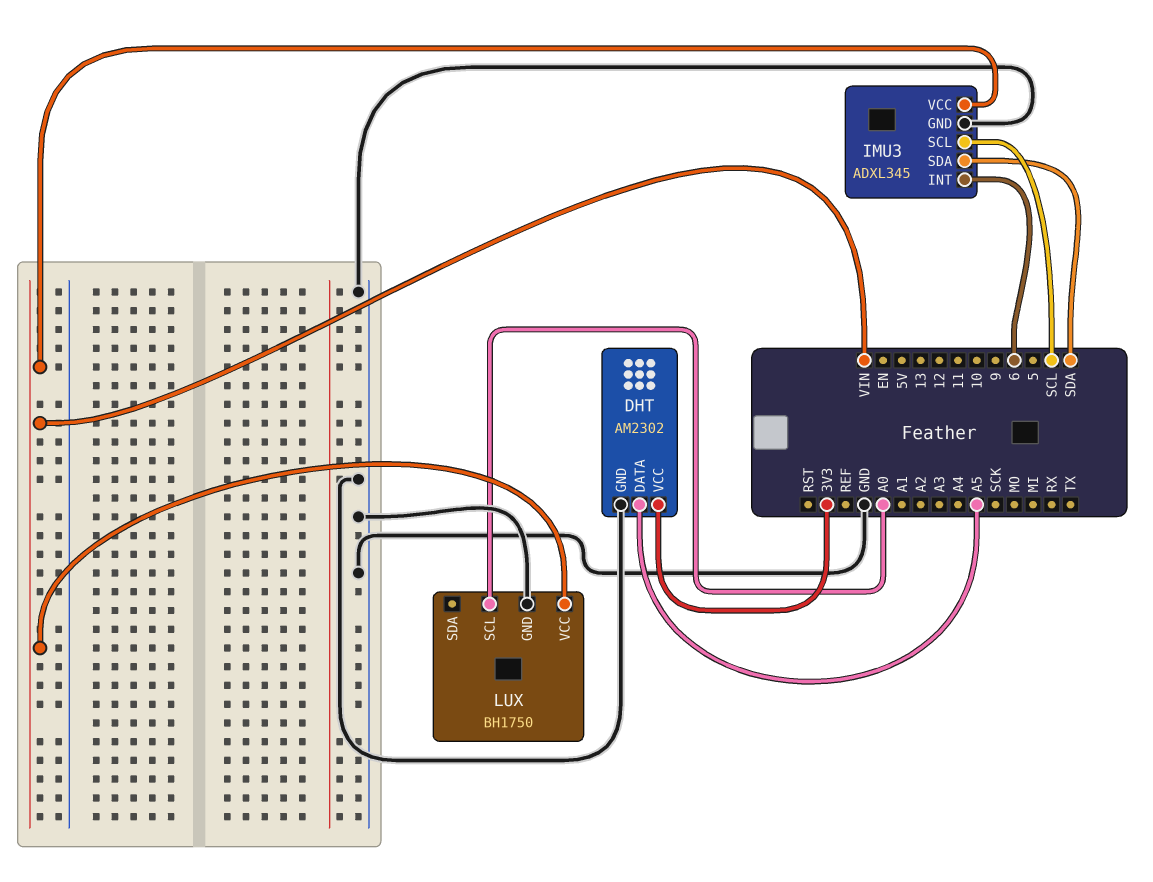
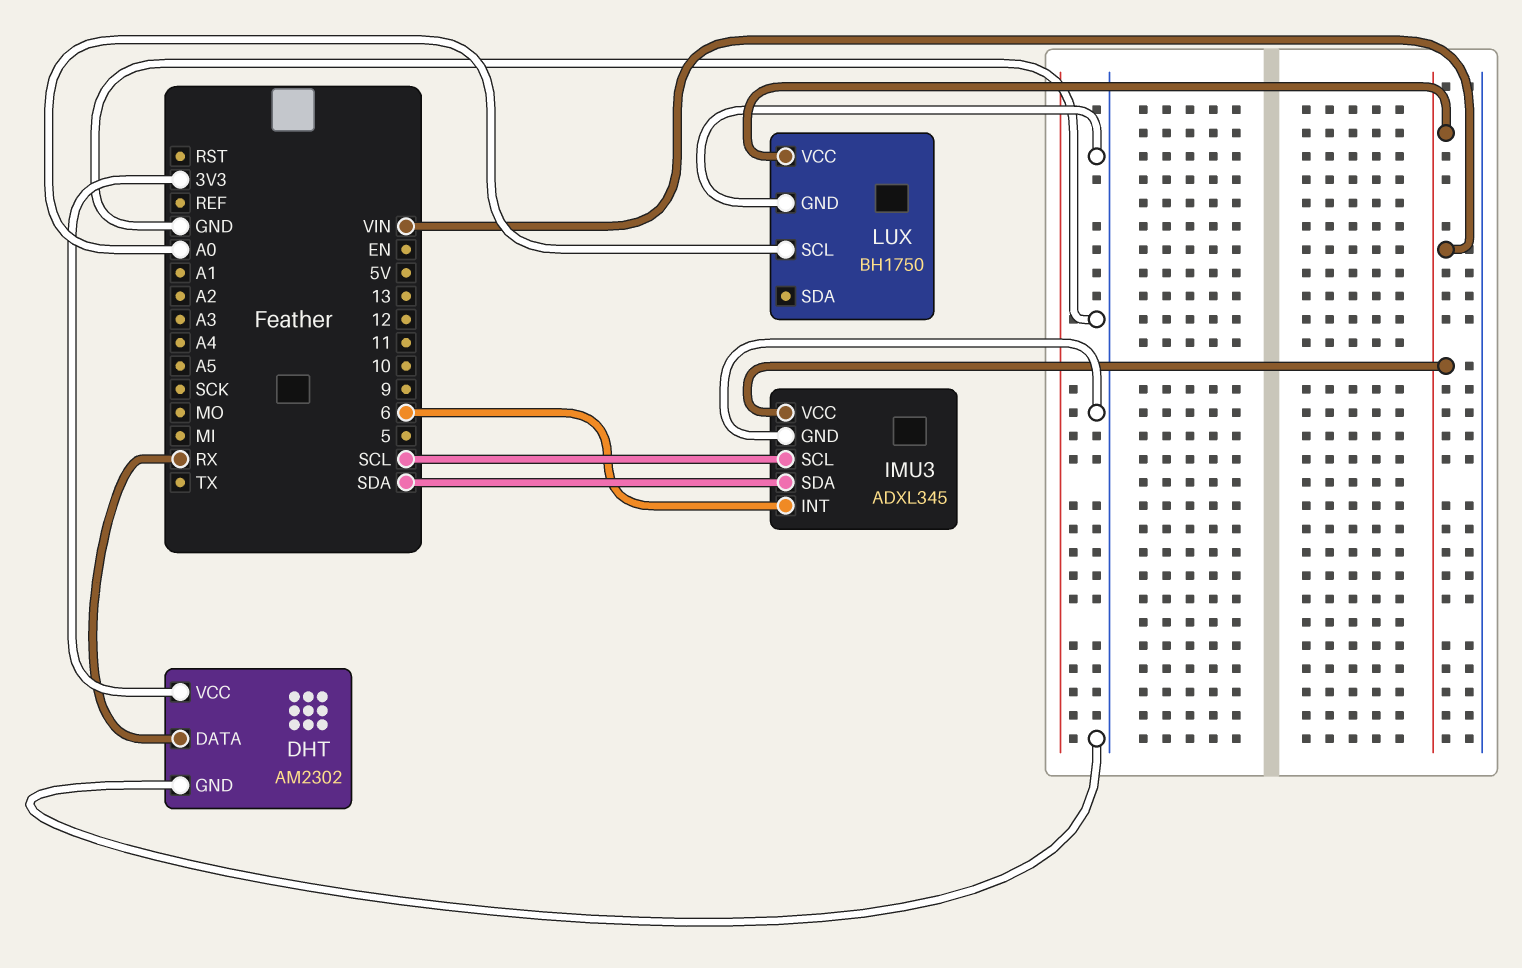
DHT pin DATA: A5 -> RX

